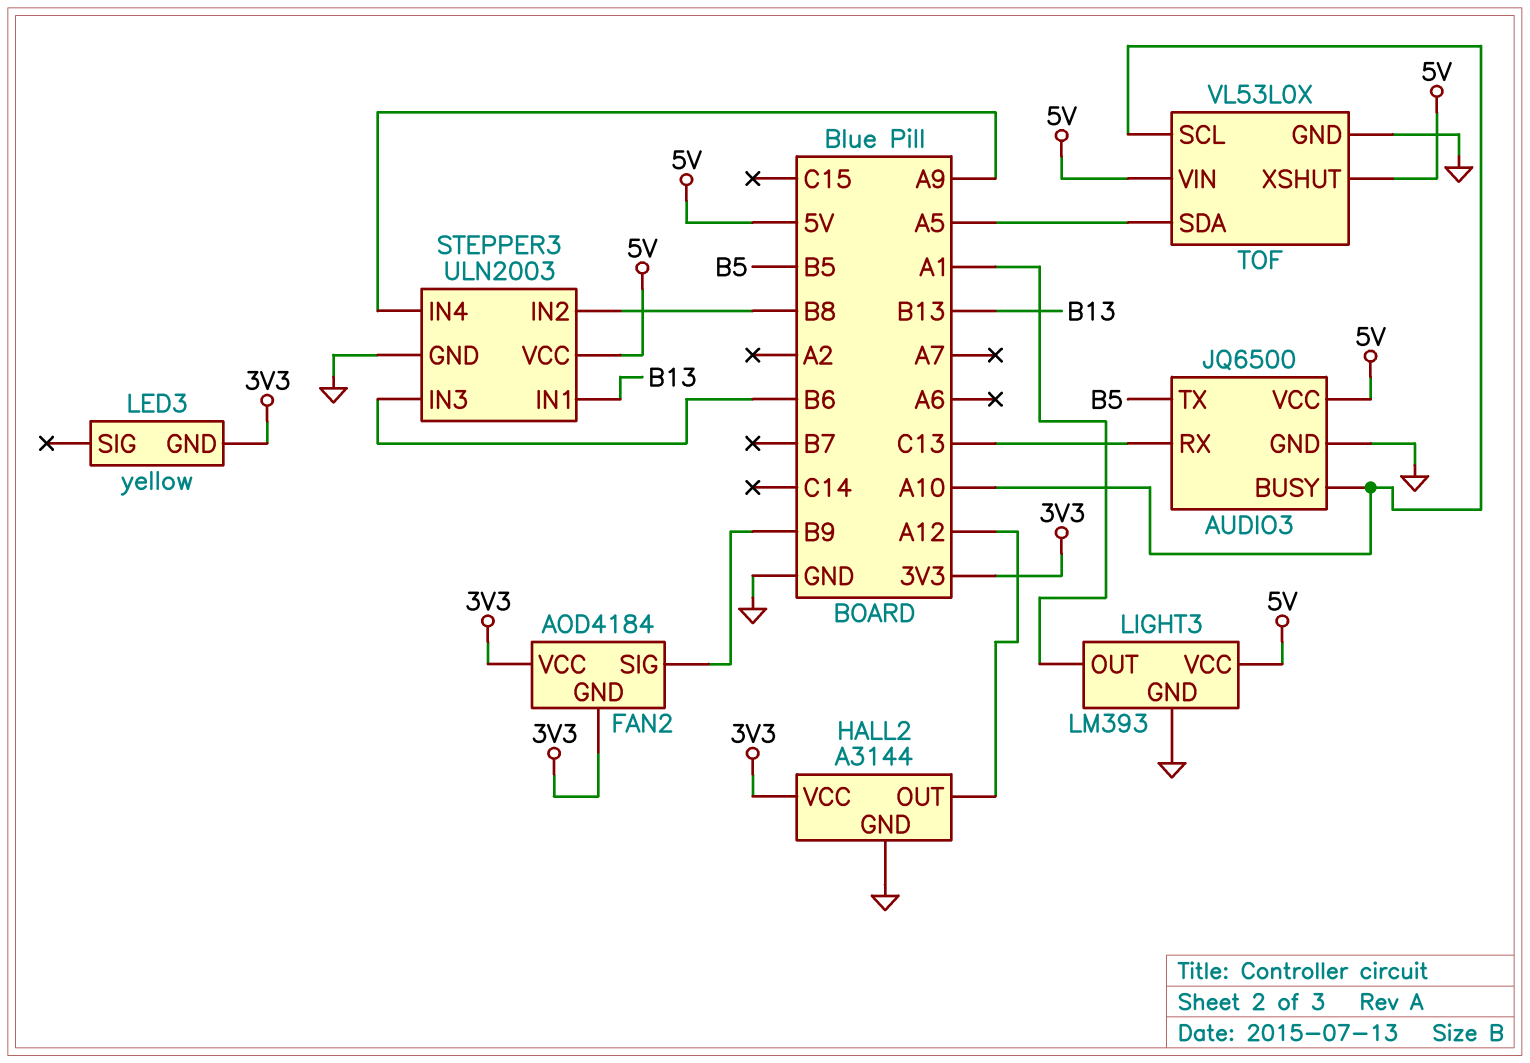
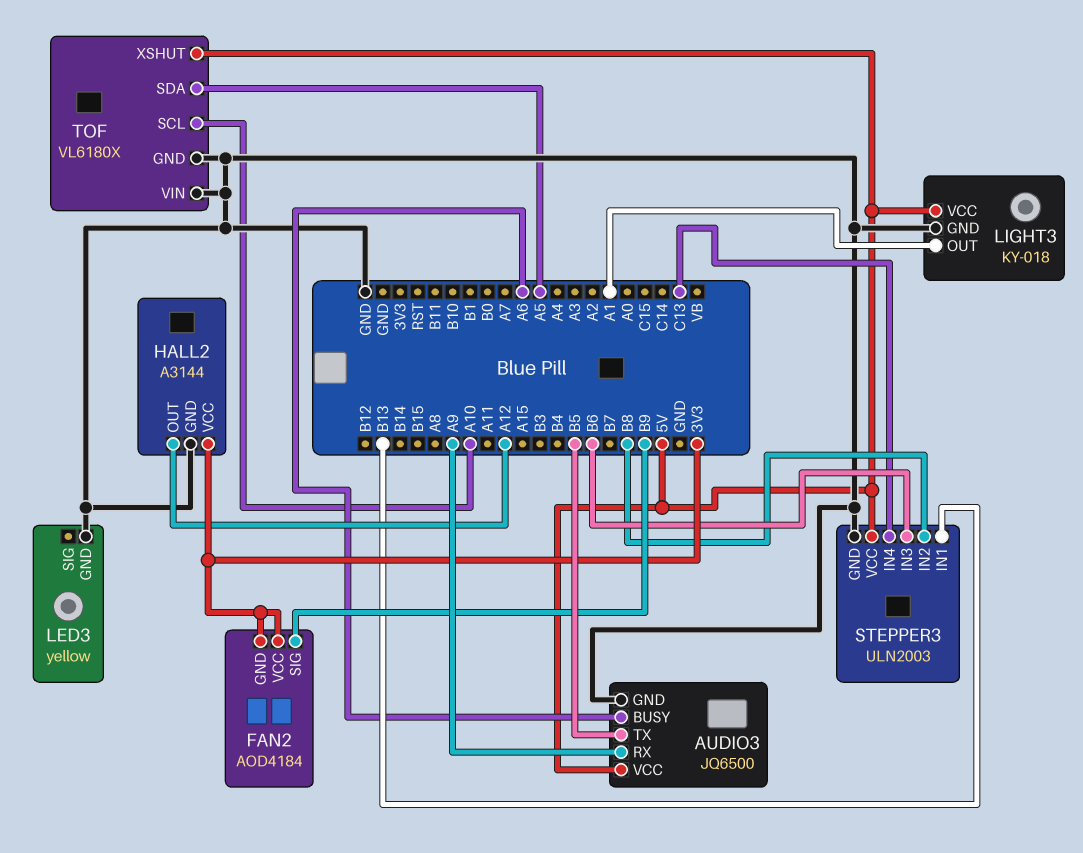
AUDIO3 pin BUSY: A10 -> A6
AUDIO3 pin RX: C13 -> A9
LED3 pin GND: 3V3 -> GND
LIGHT3: LM393 -> KY-018
STEPPER3 pin IN4: A9 -> C13
TOF: VL53L0X -> VL6180X
TOF pin VIN: 5V -> GND

